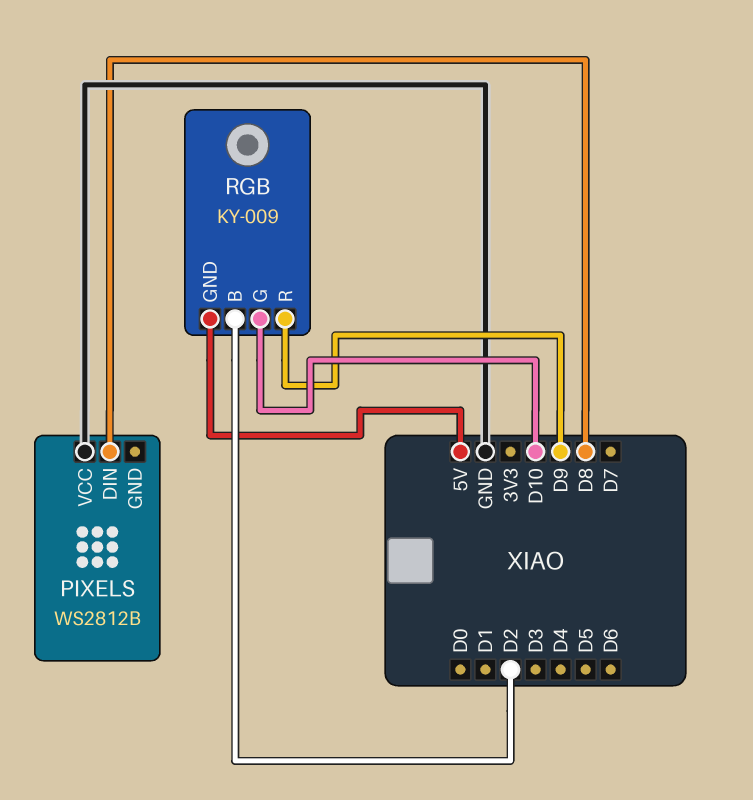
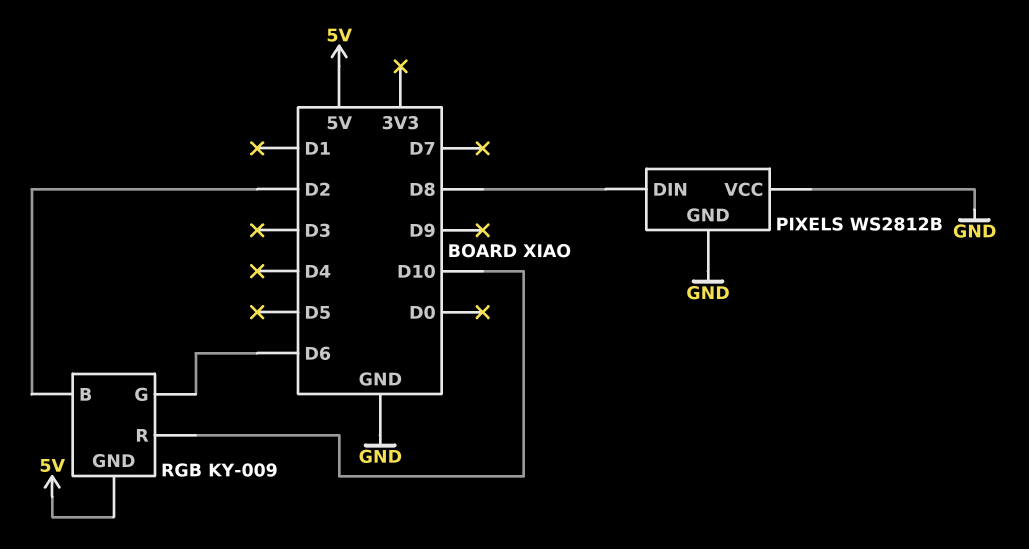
PIXELS pin GND: none -> GND
RGB pin G: D10 -> D6
RGB pin R: D9 -> D10

